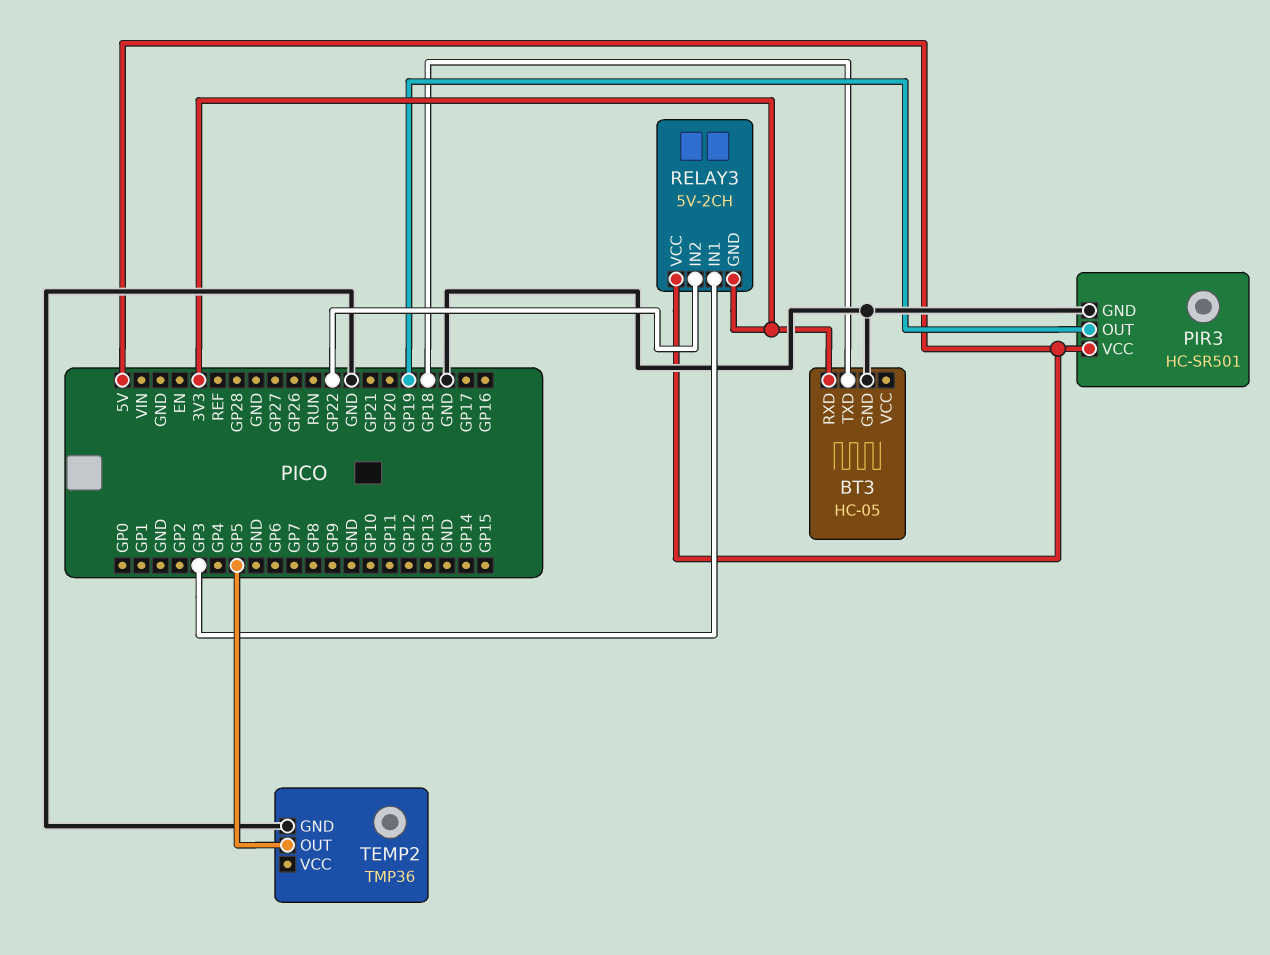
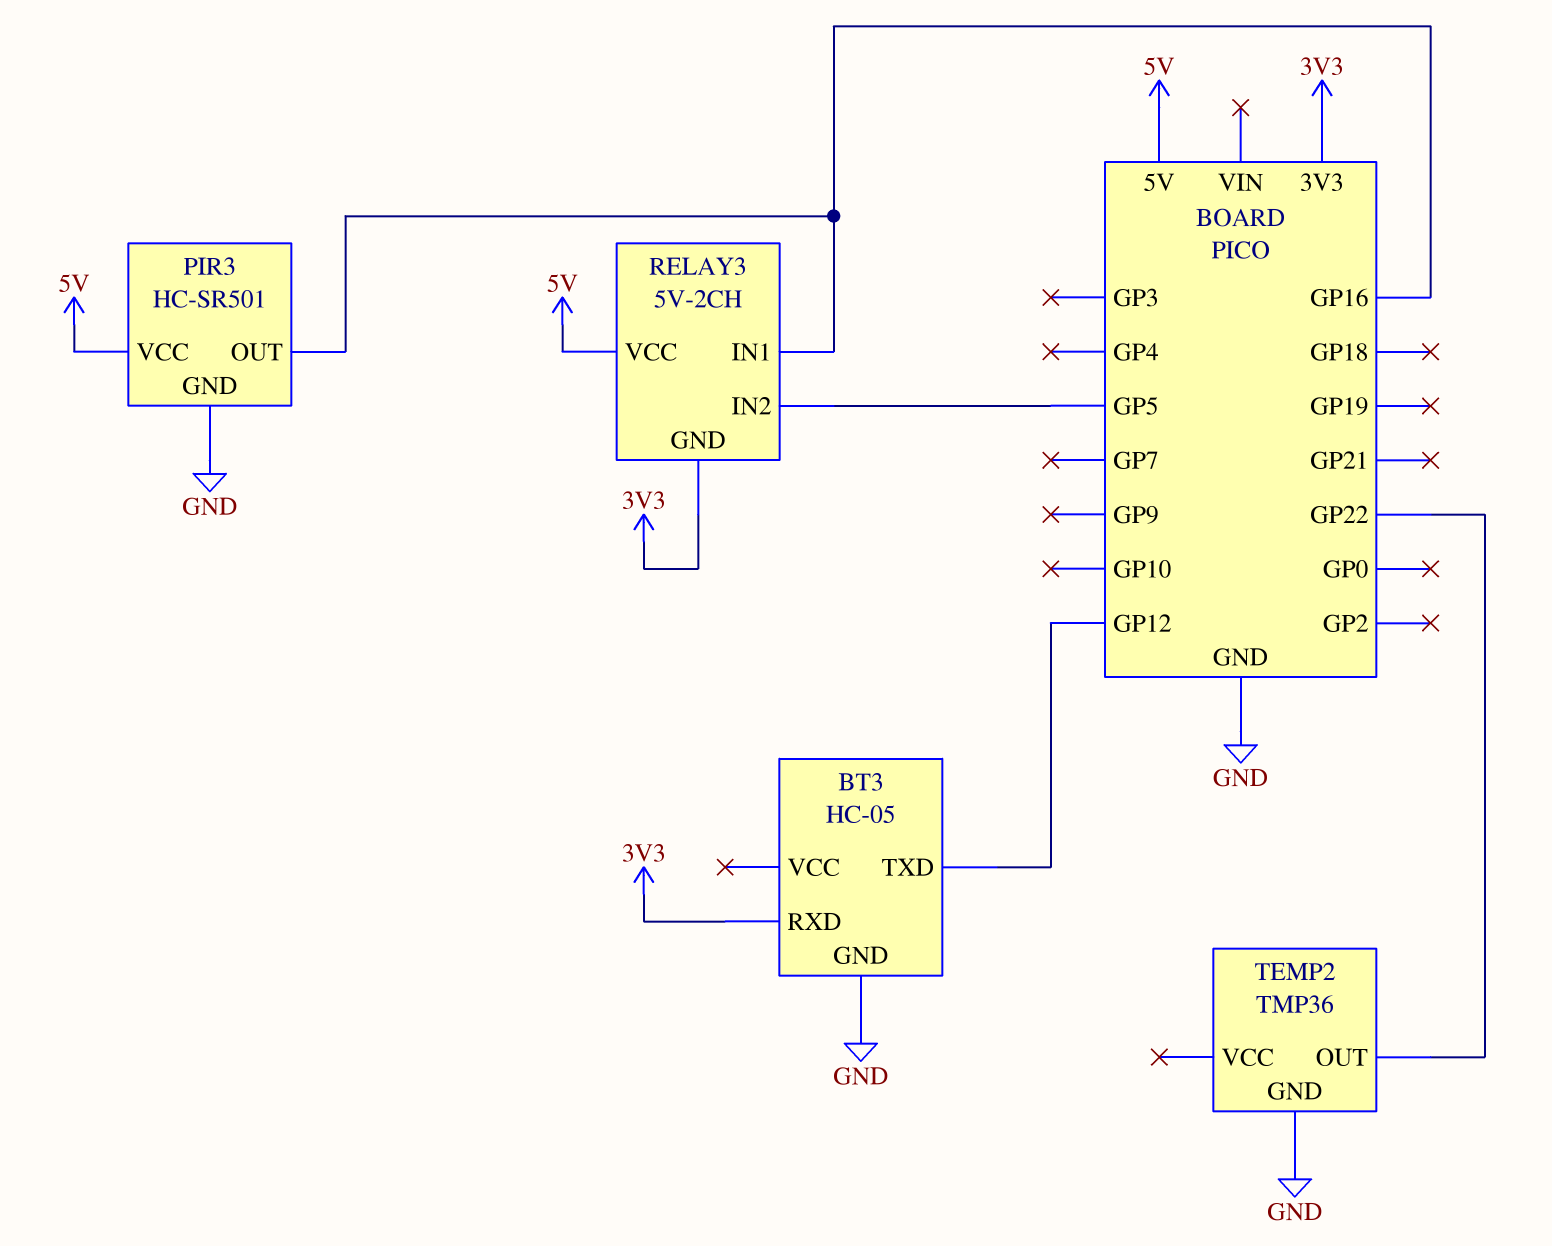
BT3 pin TXD: GP18 -> GP12
PIR3 pin OUT: GP19 -> GP16
RELAY3 pin IN1: GP3 -> GP16
RELAY3 pin IN2: GP22 -> GP5
TEMP2 pin OUT: GP5 -> GP22

